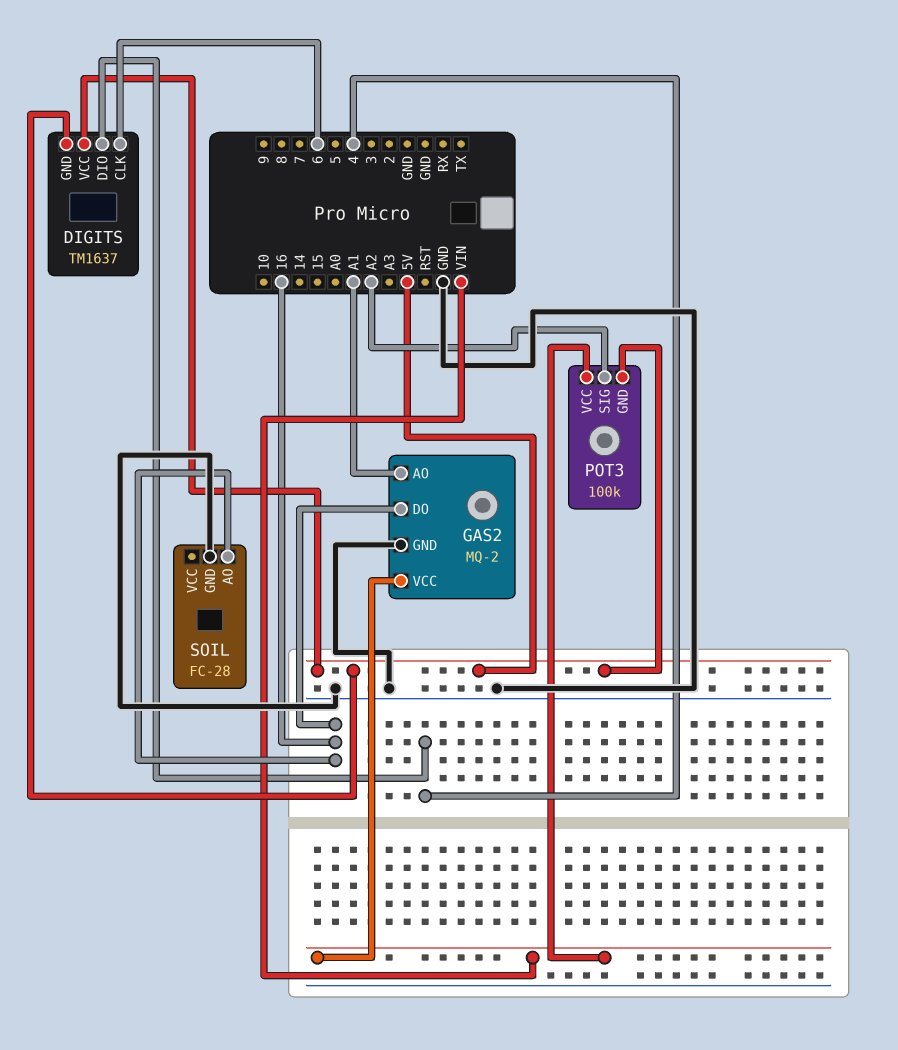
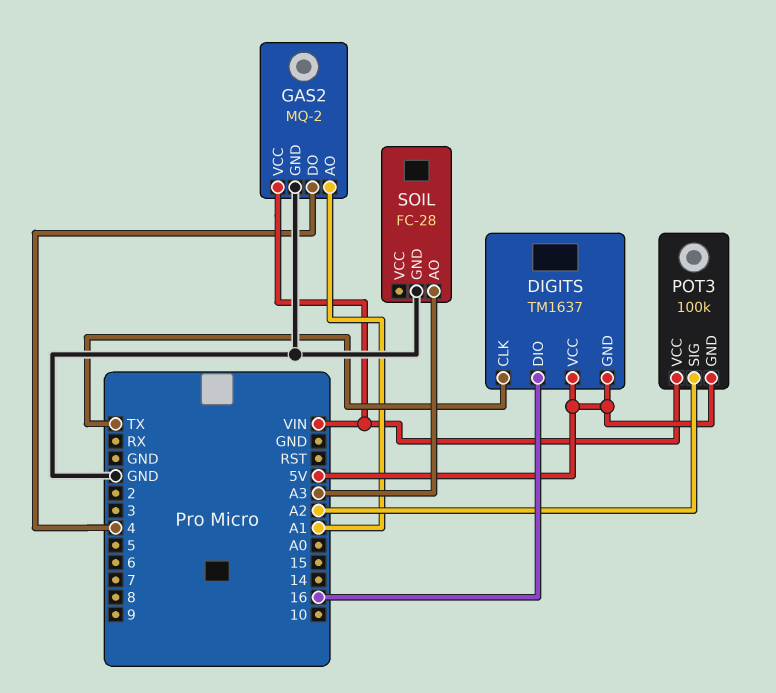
DIGITS pin CLK: 6 -> TX
DIGITS pin DIO: 4 -> 16
GAS2 pin DO: 16 -> 4
SOIL pin AO: 16 -> A3

